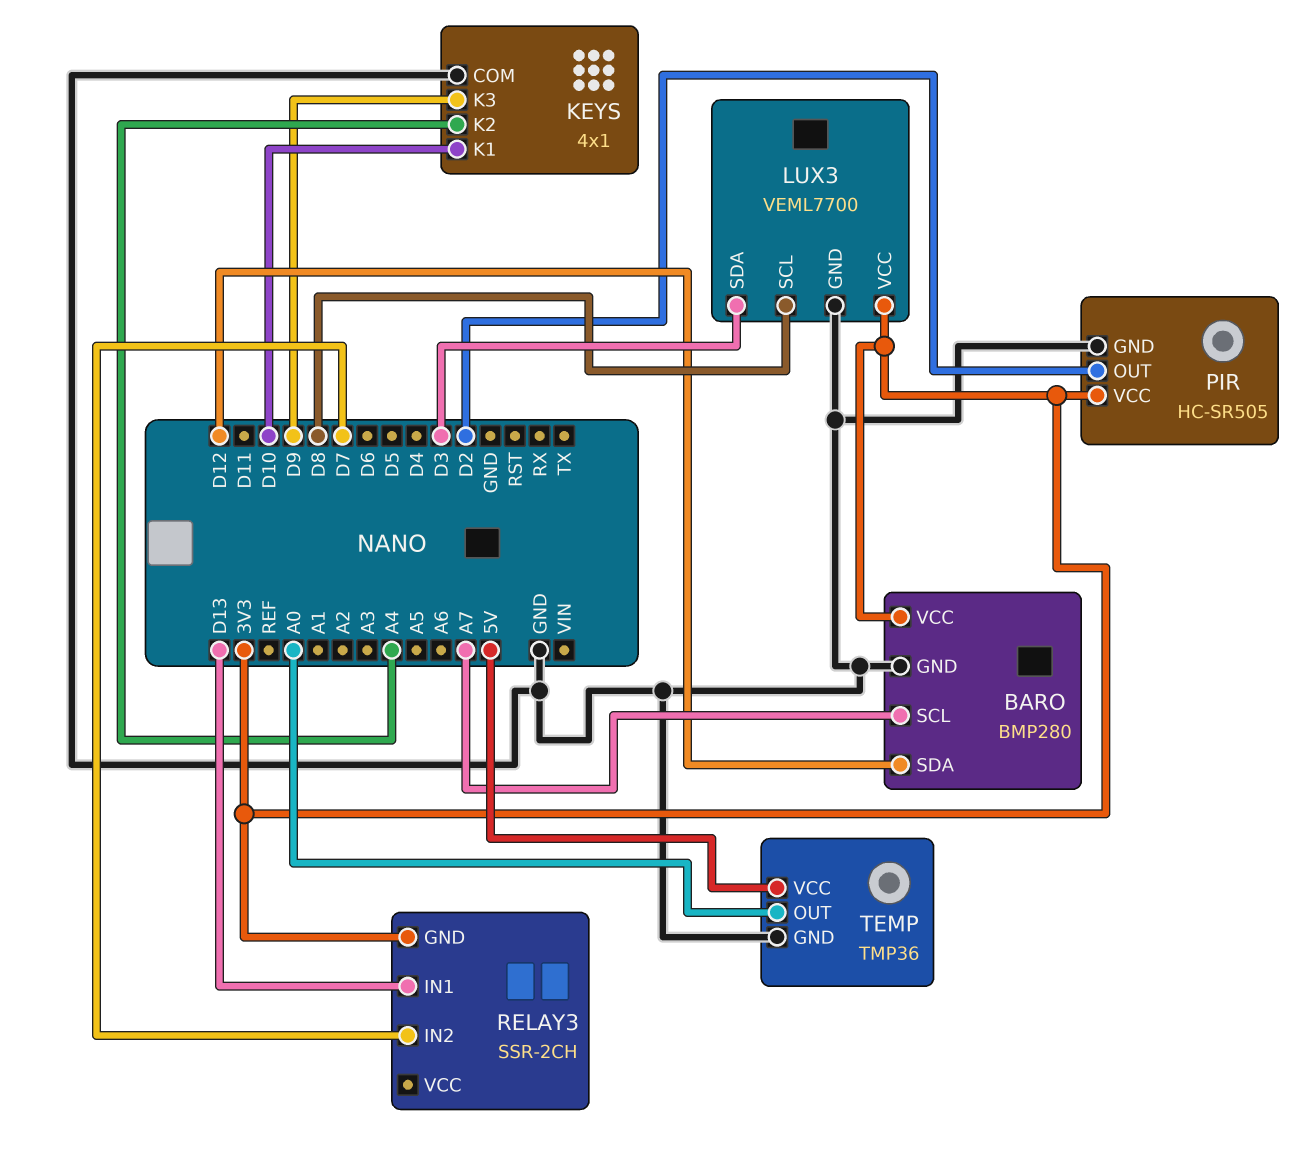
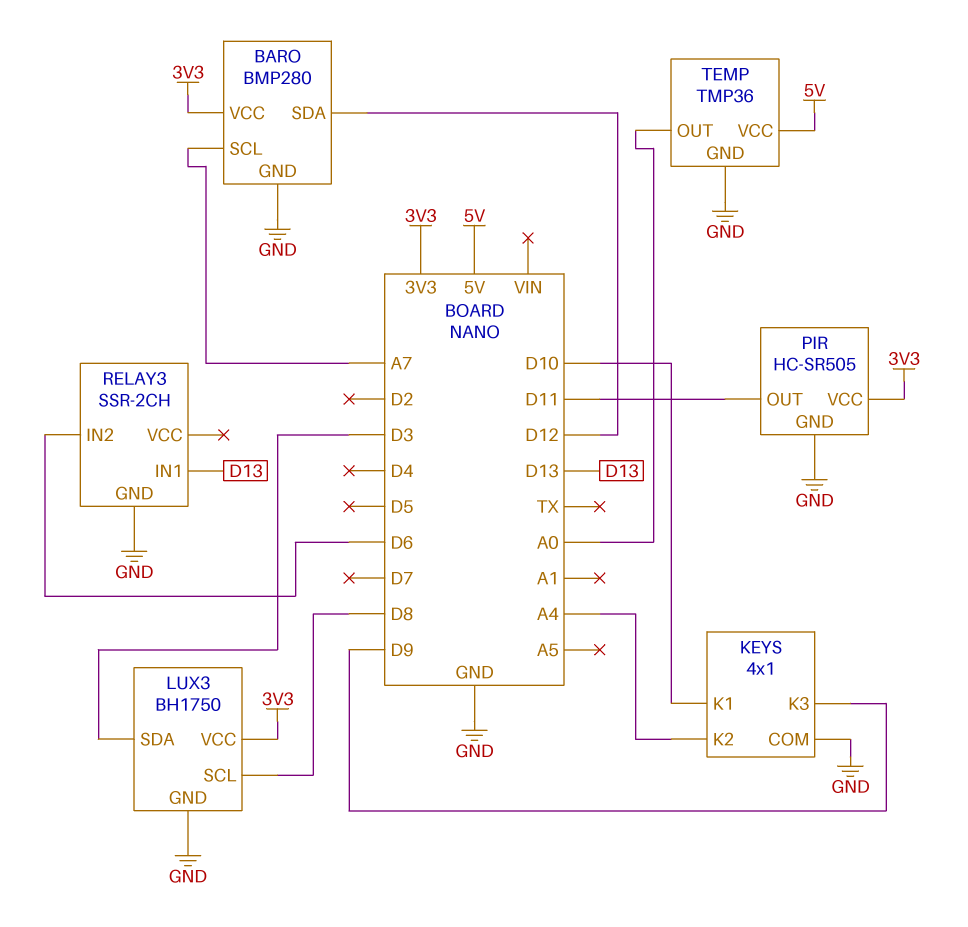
LUX3: VEML7700 -> BH1750
PIR pin OUT: D2 -> D11
RELAY3 pin GND: 3V3 -> GND
RELAY3 pin IN2: D7 -> D6

